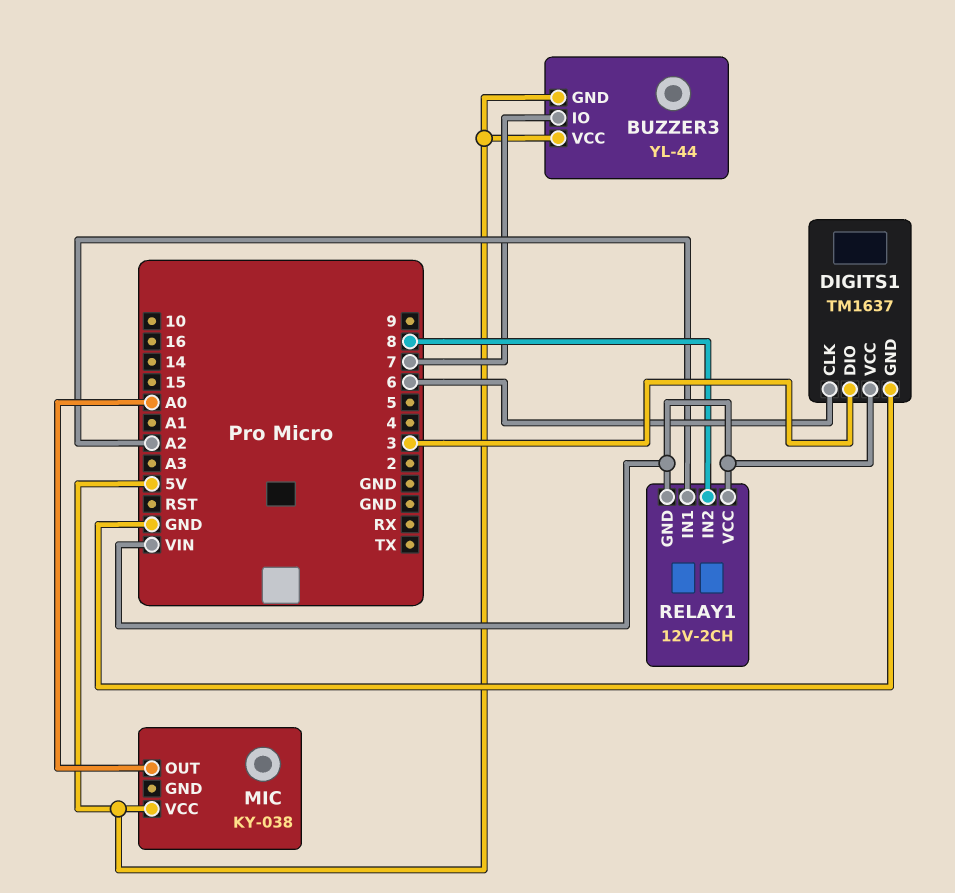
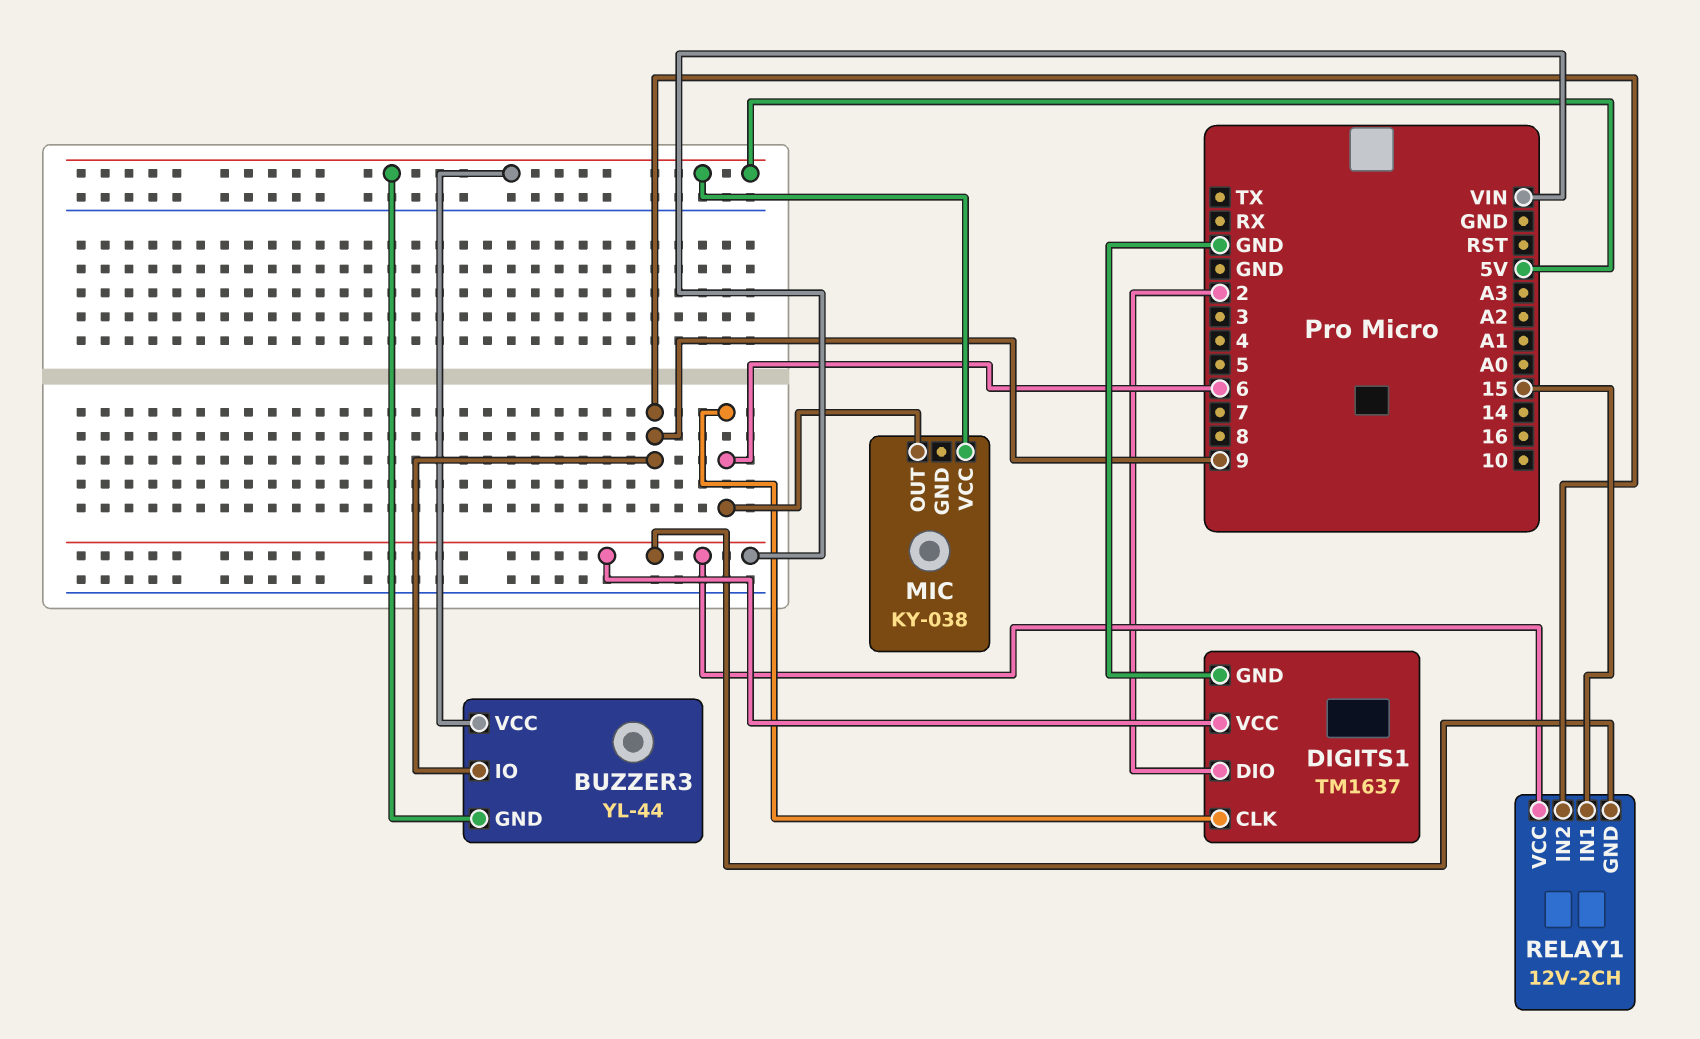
BUZZER3 pin IO: 7 -> 9
DIGITS1 pin DIO: 3 -> 2
MIC pin OUT: A0 -> 6
RELAY1 pin IN1: A2 -> 15
RELAY1 pin IN2: 8 -> 9

